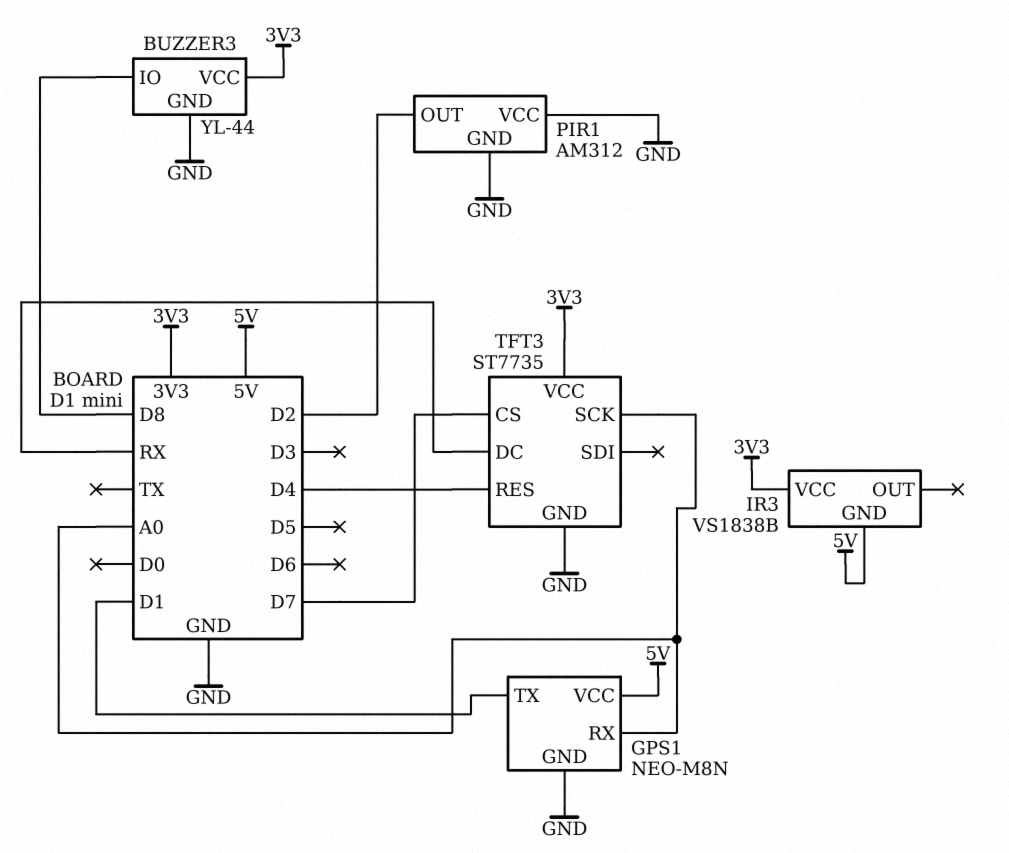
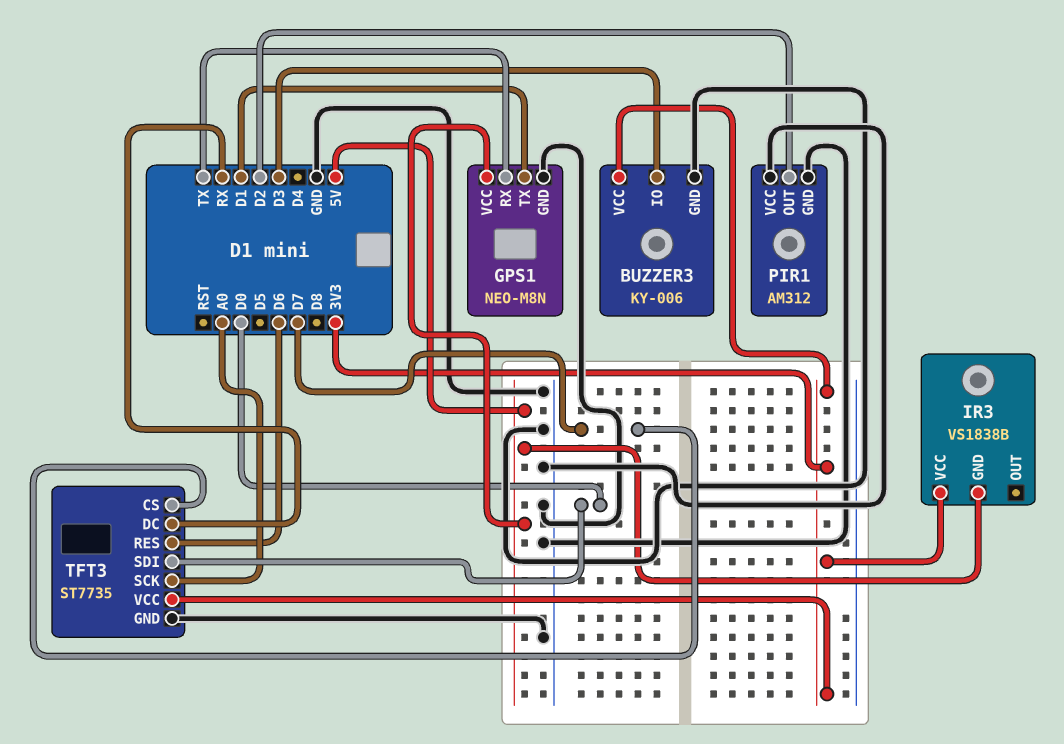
BUZZER3: YL-44 -> KY-006
BUZZER3 pin IO: D8 -> D3
GPS1 pin RX: A0 -> TX
TFT3 pin RES: D4 -> D6
TFT3 pin SDI: none -> D0

